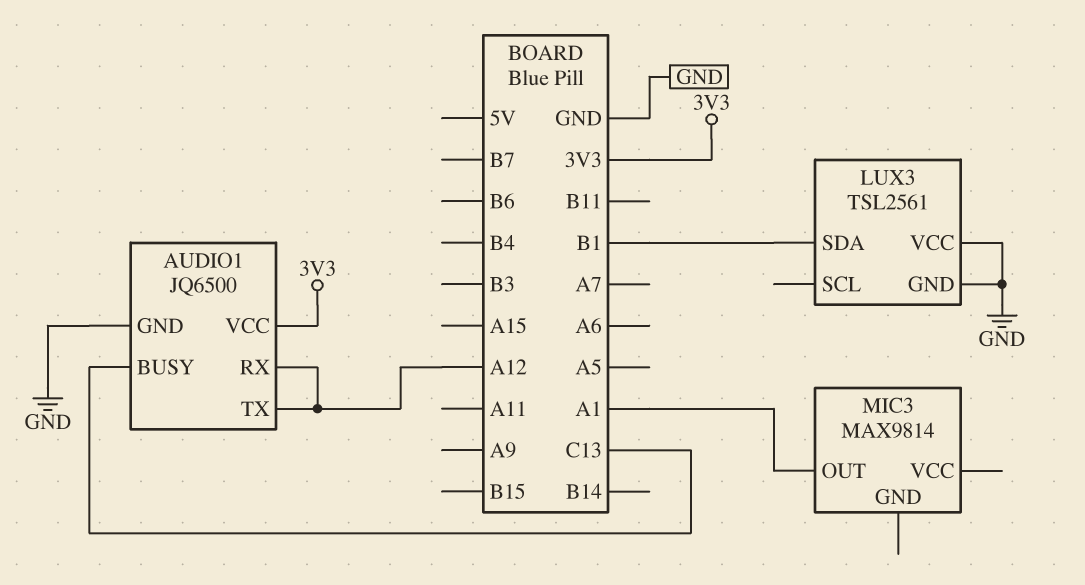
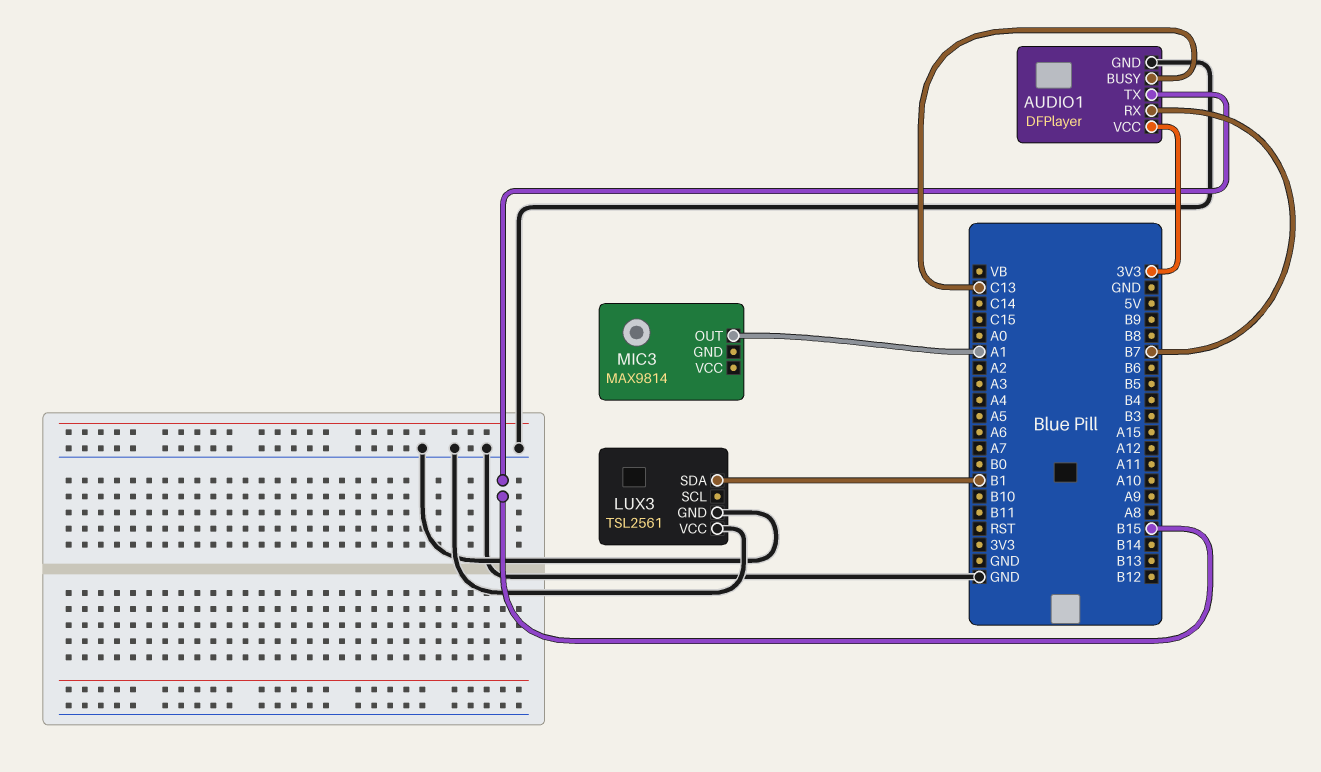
AUDIO1: JQ6500 -> DFPlayer
AUDIO1 pin RX: A12 -> B7
AUDIO1 pin TX: A12 -> B15

